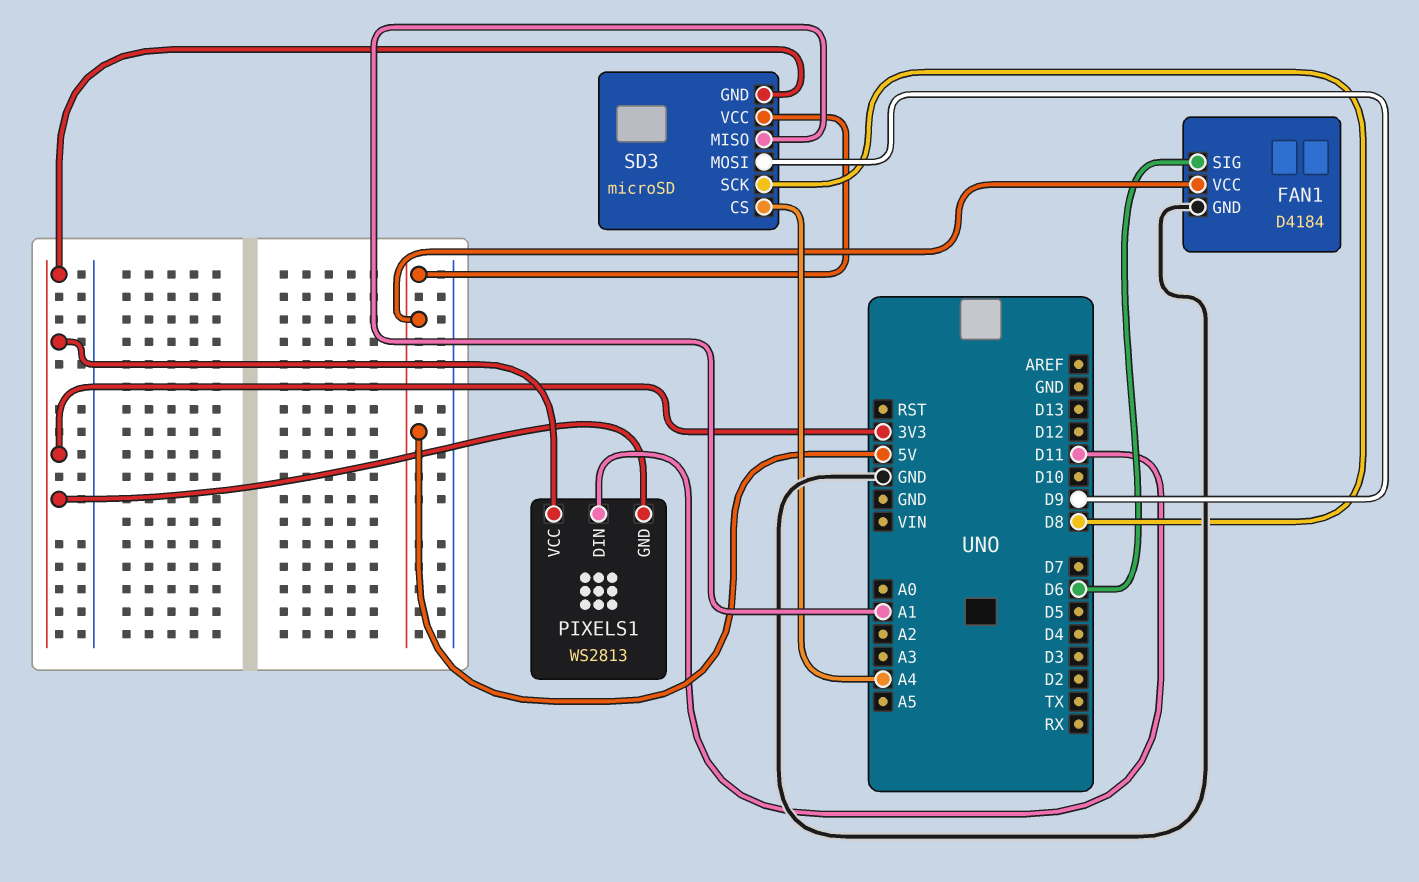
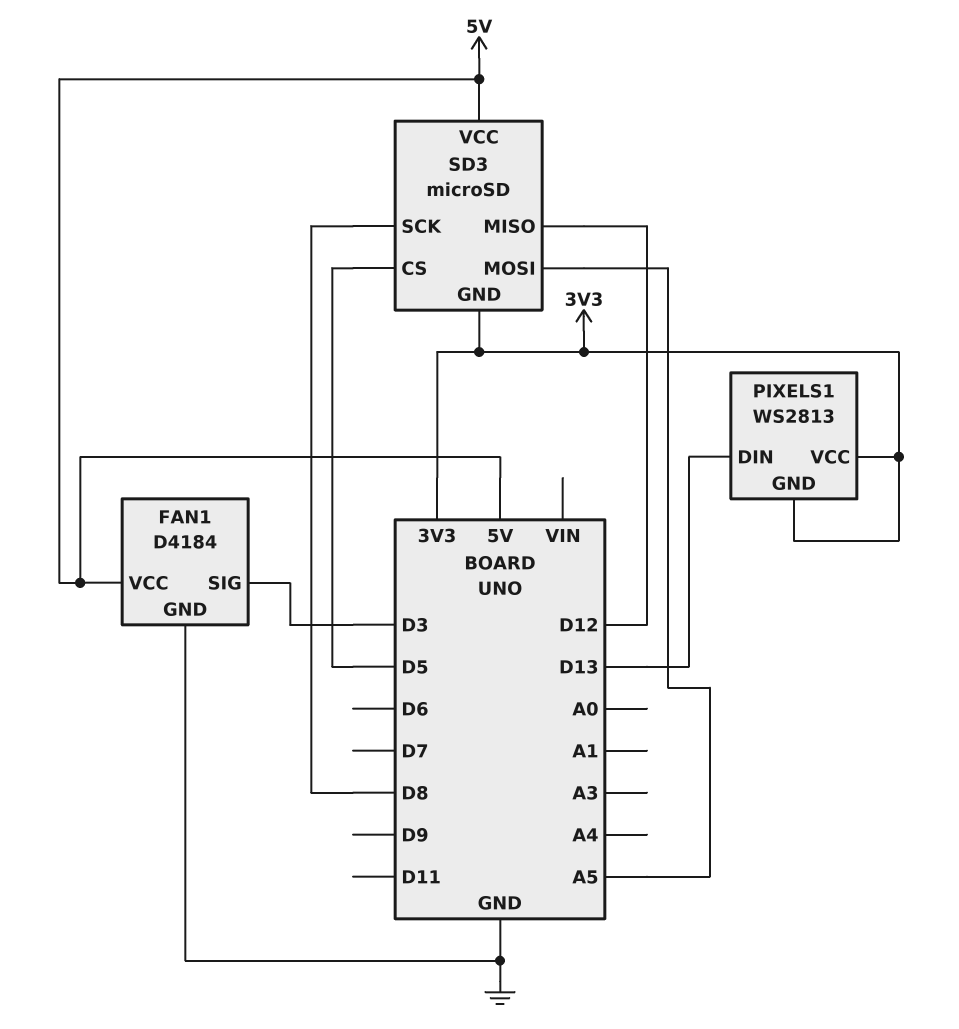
FAN1 pin SIG: D6 -> D3
PIXELS1 pin DIN: D11 -> D13
SD3 pin CS: A4 -> D5
SD3 pin MISO: A1 -> D12
SD3 pin MOSI: D9 -> A5

